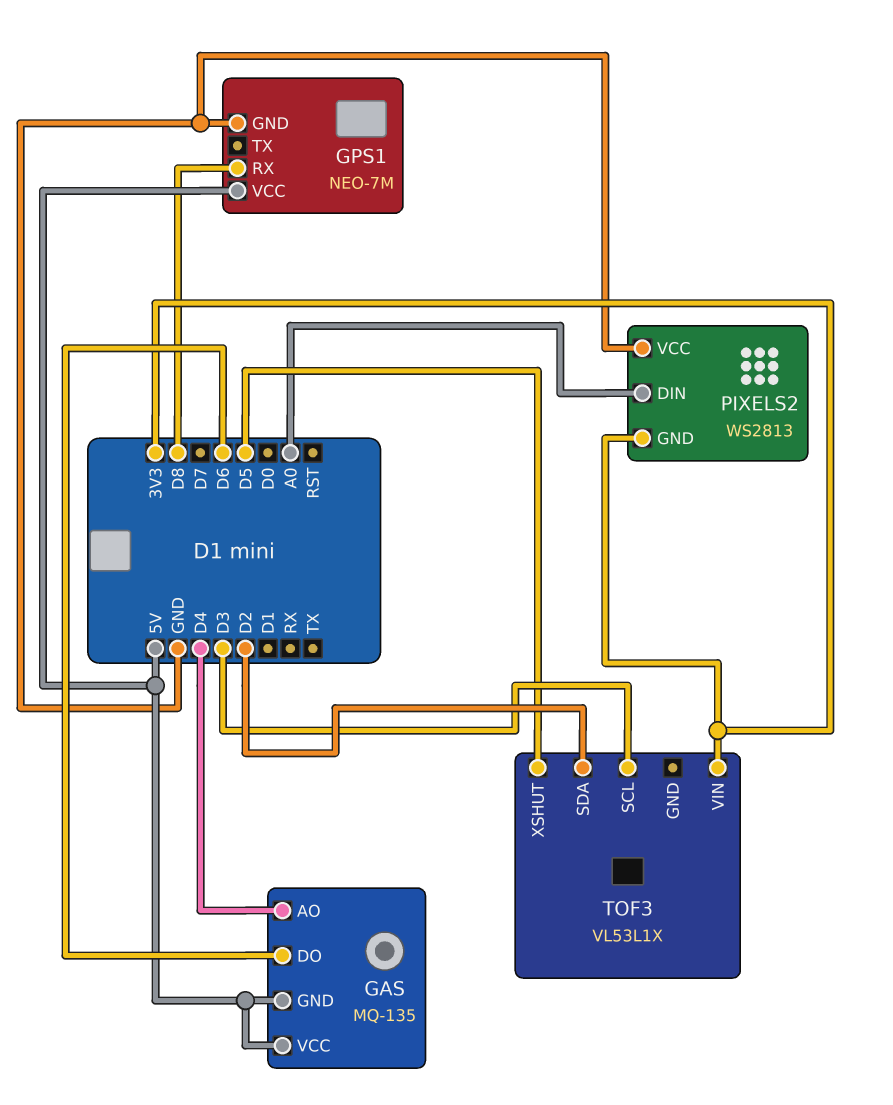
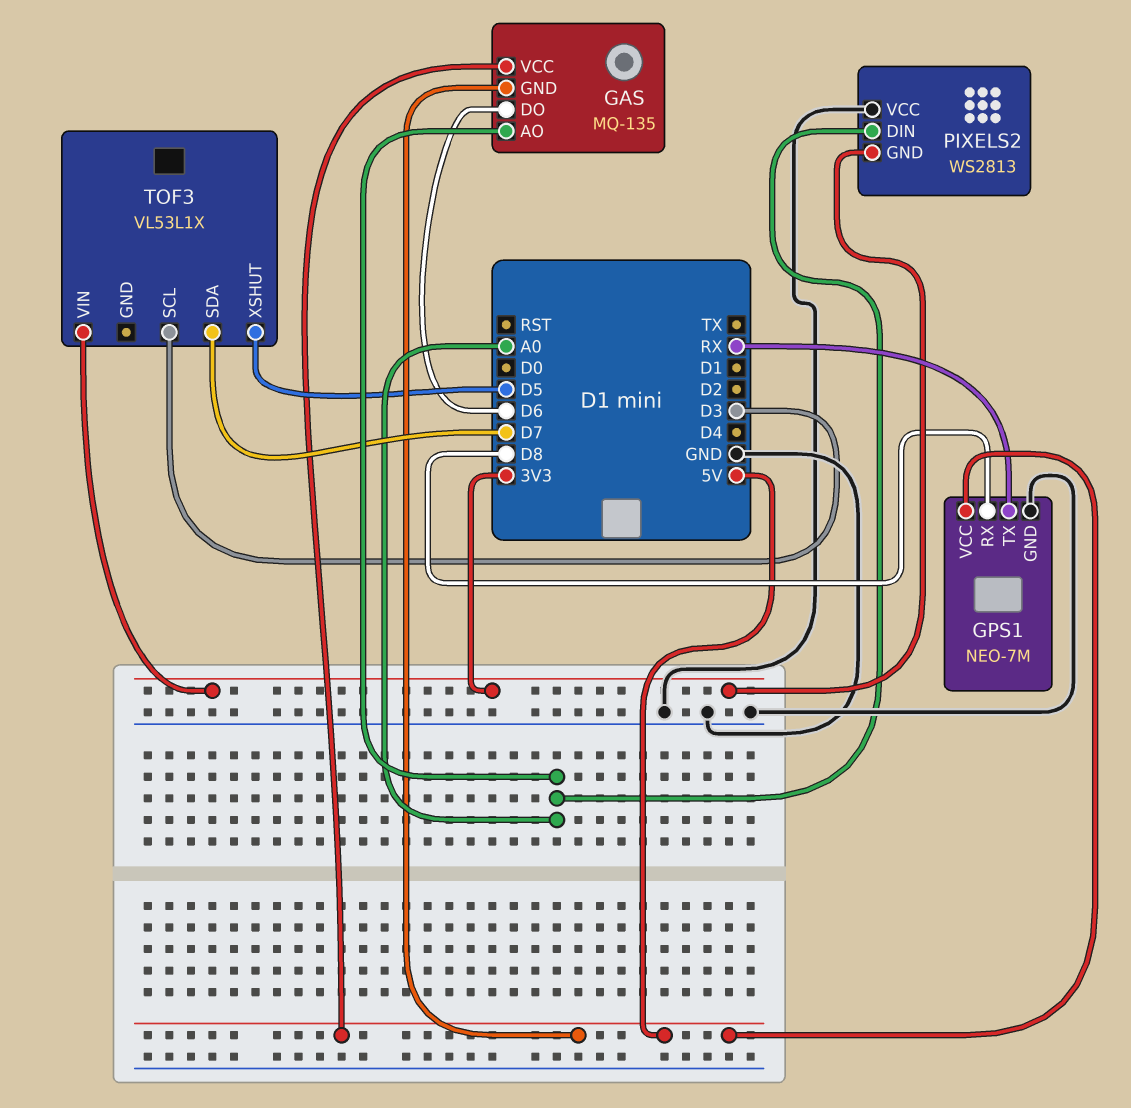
GAS pin AO: D4 -> A0
GPS1 pin TX: none -> RX
TOF3 pin SDA: D2 -> D7

